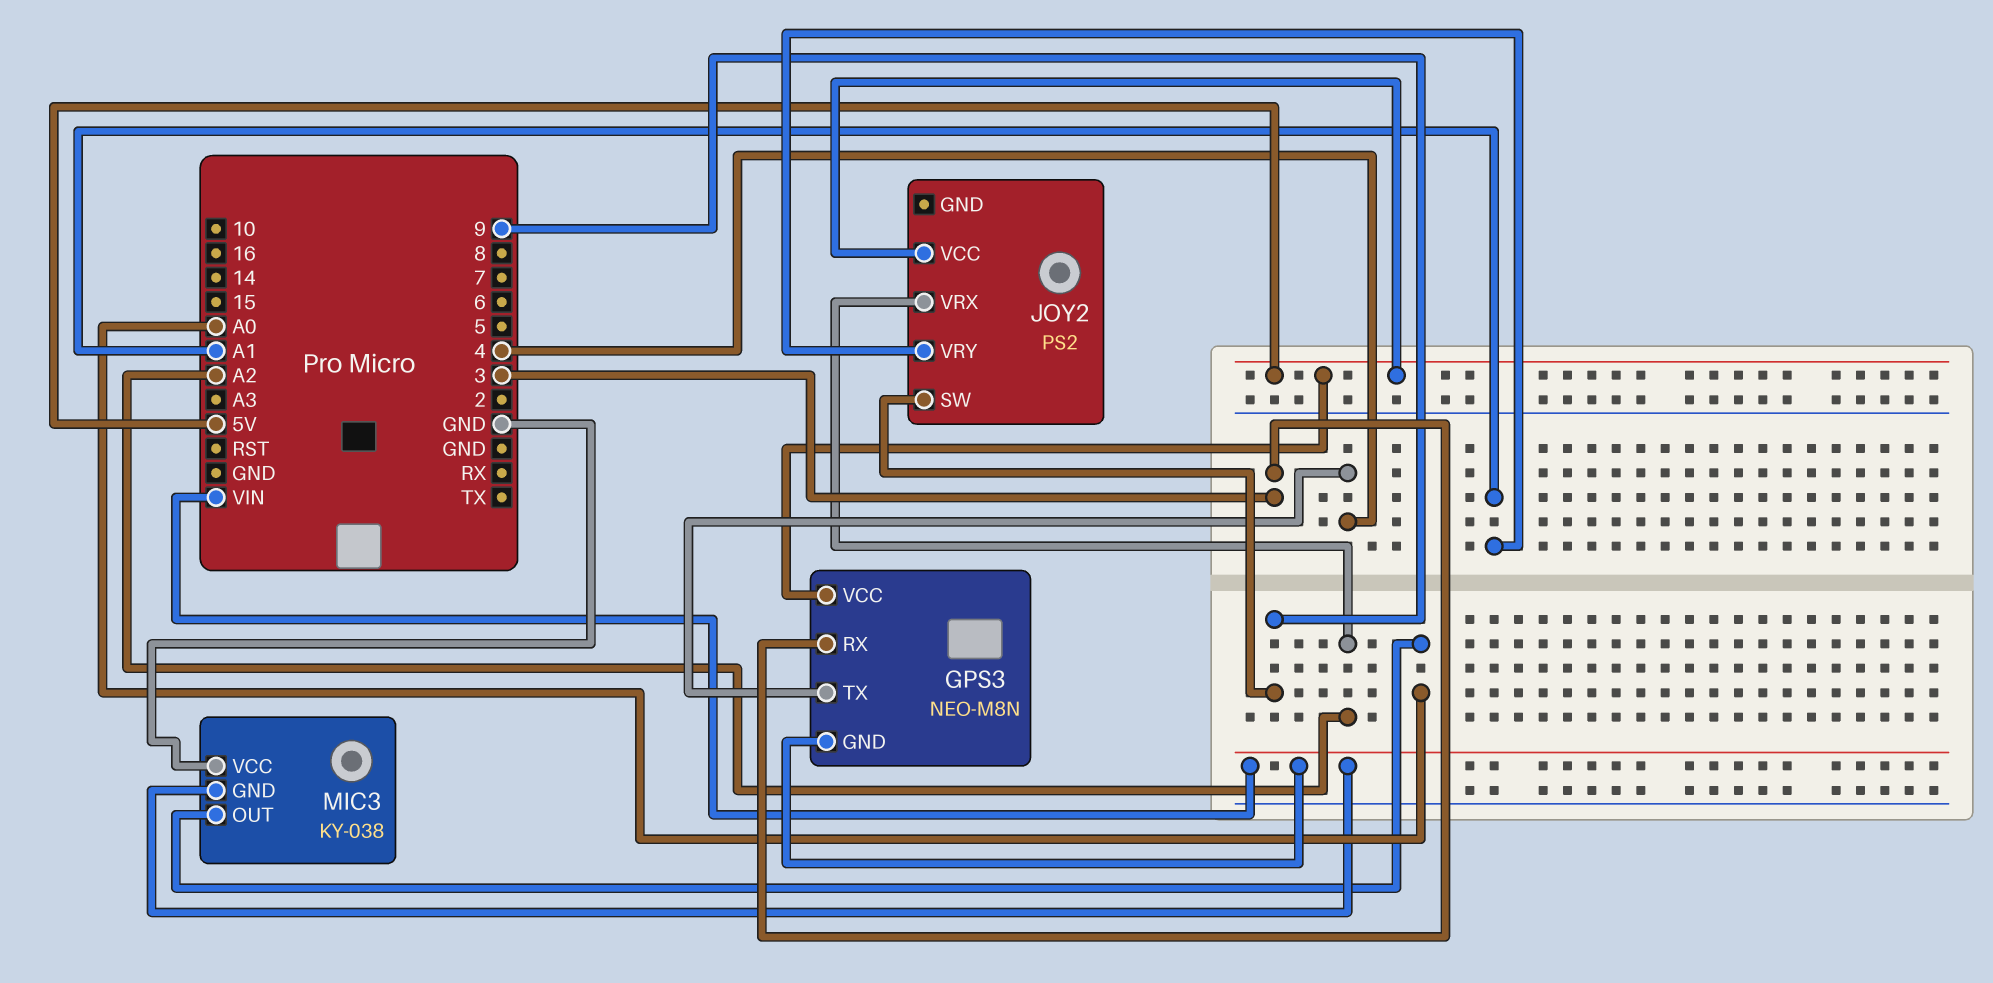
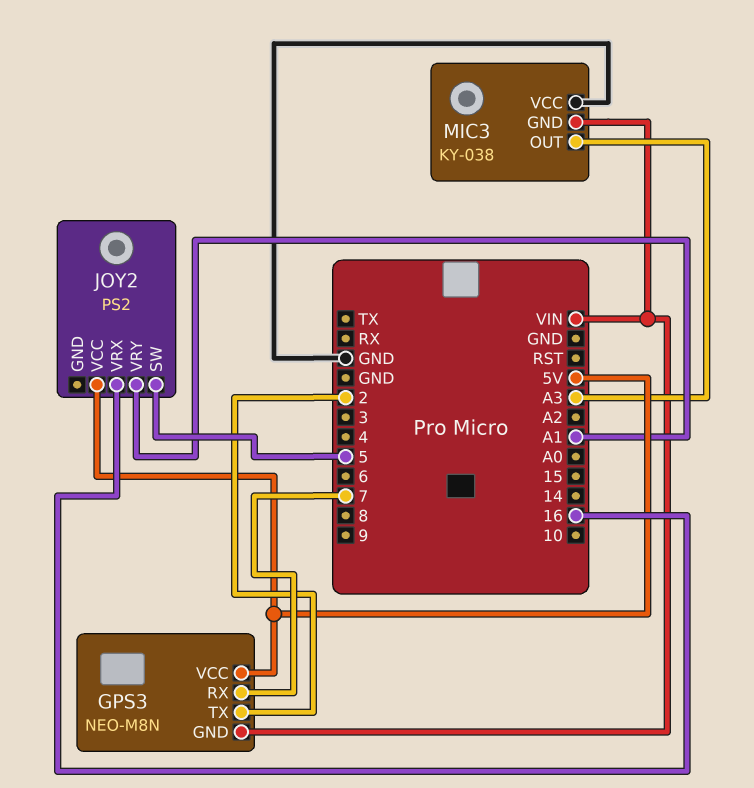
GPS3 pin RX: 3 -> 7
GPS3 pin TX: 4 -> 2
JOY2 pin SW: 9 -> 5
JOY2 pin VRX: A2 -> 16
MIC3 pin OUT: A0 -> A3

